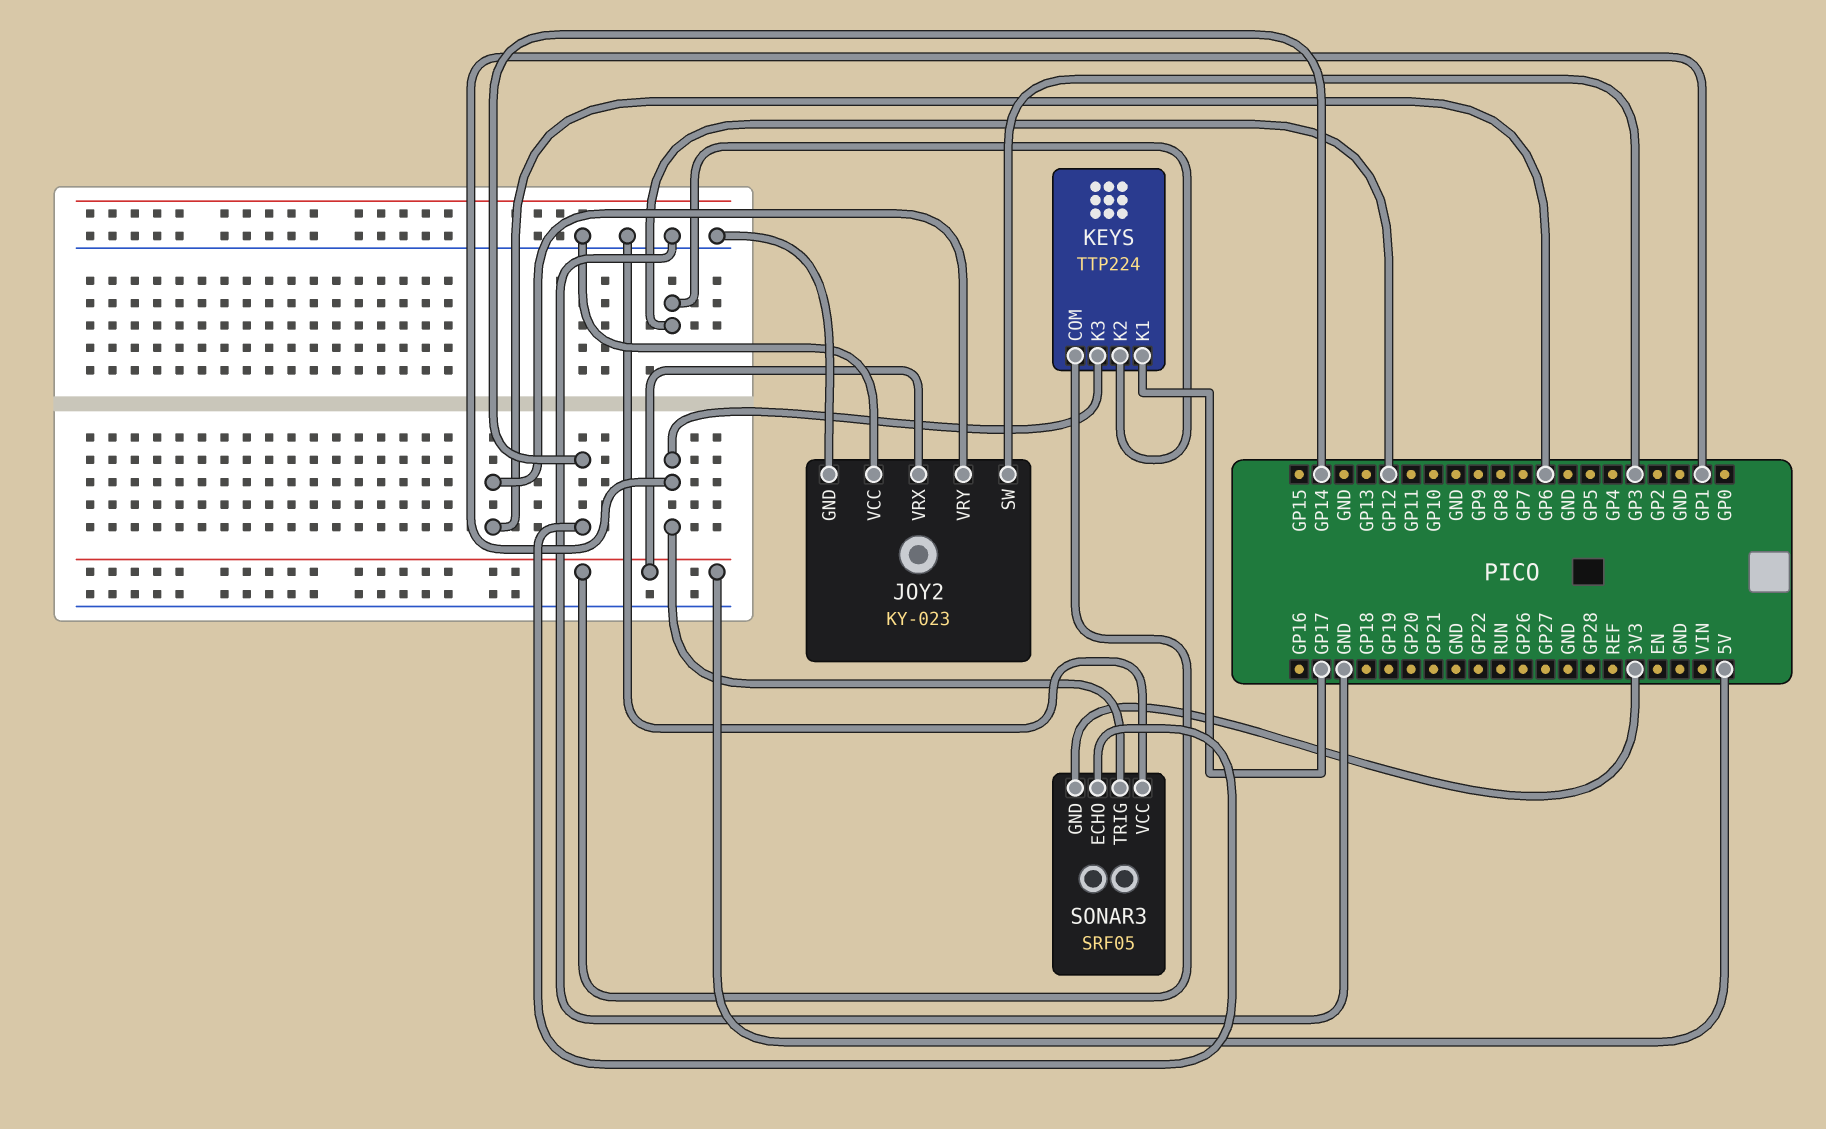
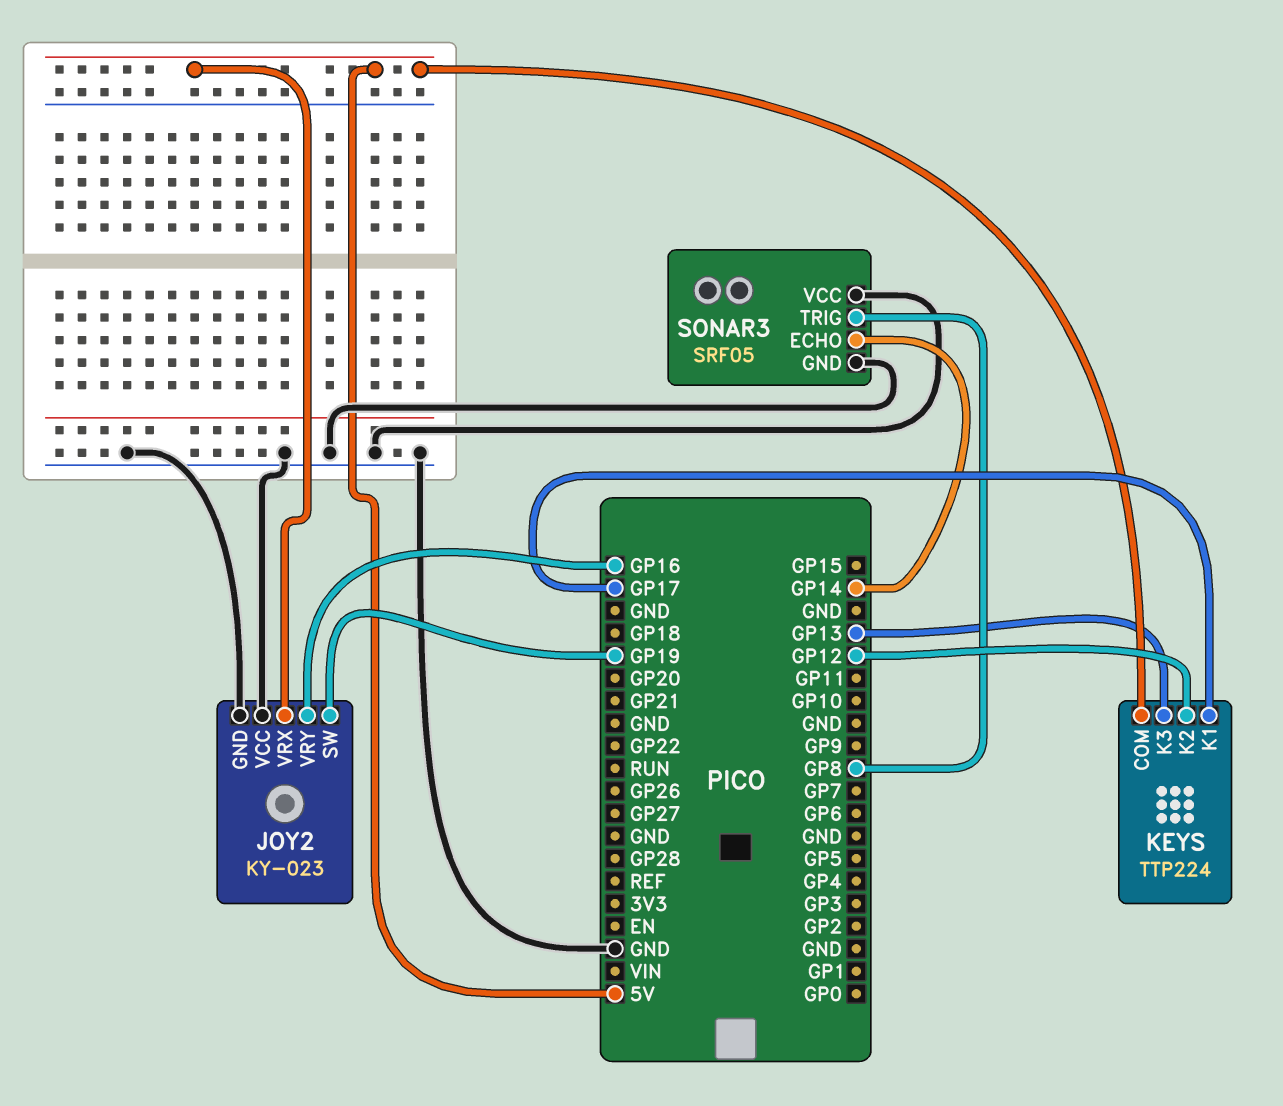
JOY2 pin SW: GP3 -> GP19
JOY2 pin VRY: GP6 -> GP16
KEYS pin K3: GP1 -> GP13
SONAR3 pin GND: 3V3 -> GND
SONAR3 pin TRIG: GP1 -> GP8

